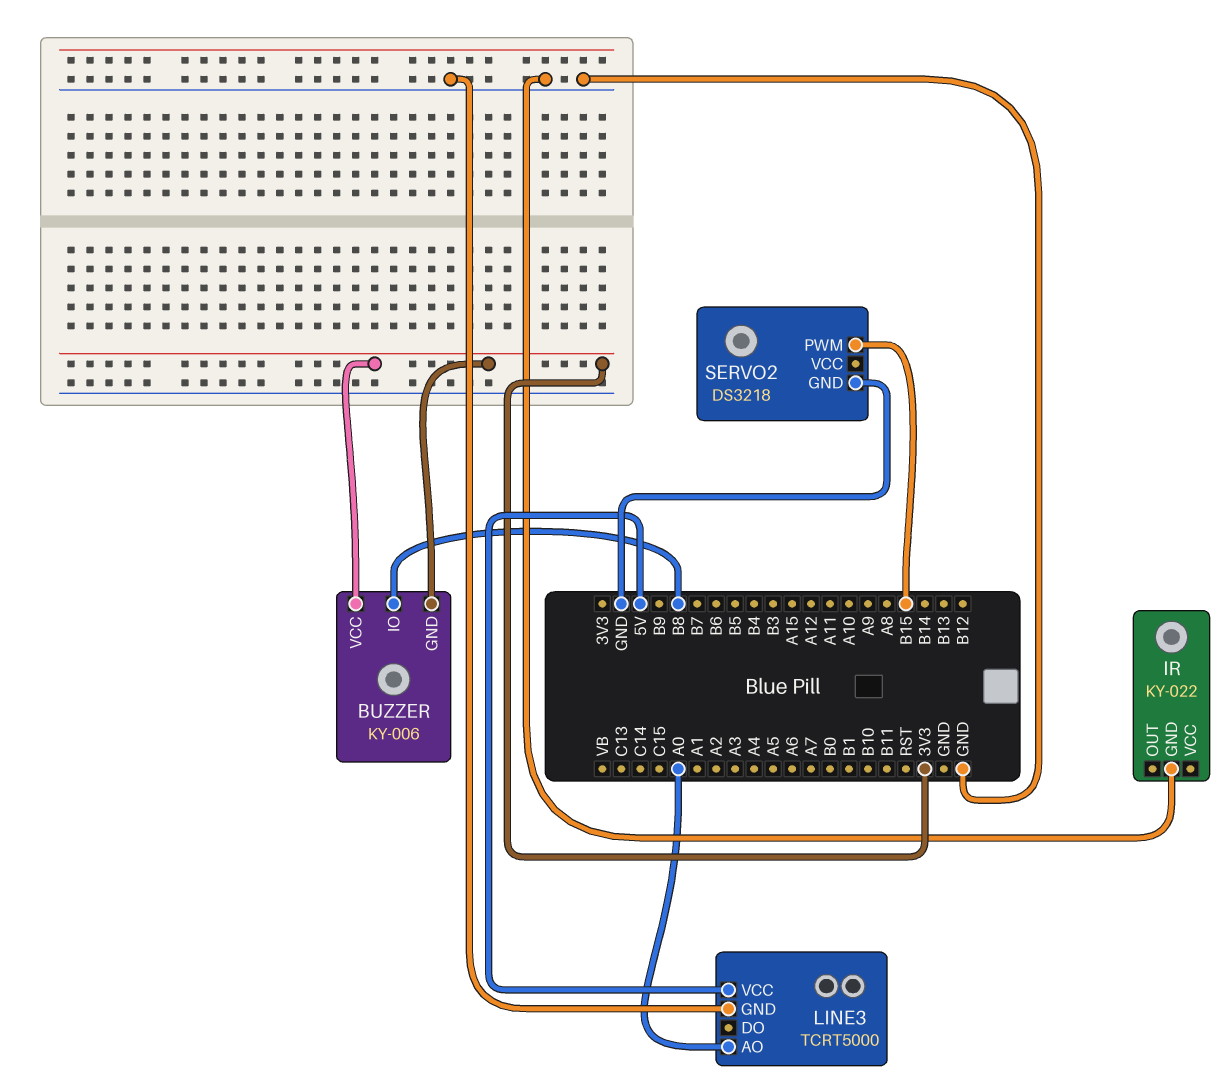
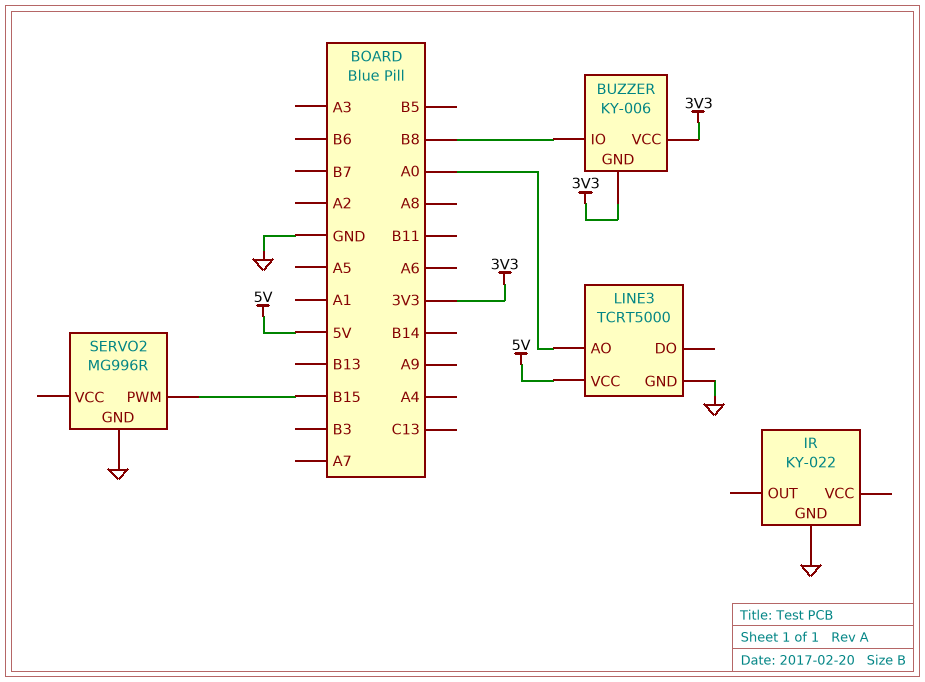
SERVO2: DS3218 -> MG996R

